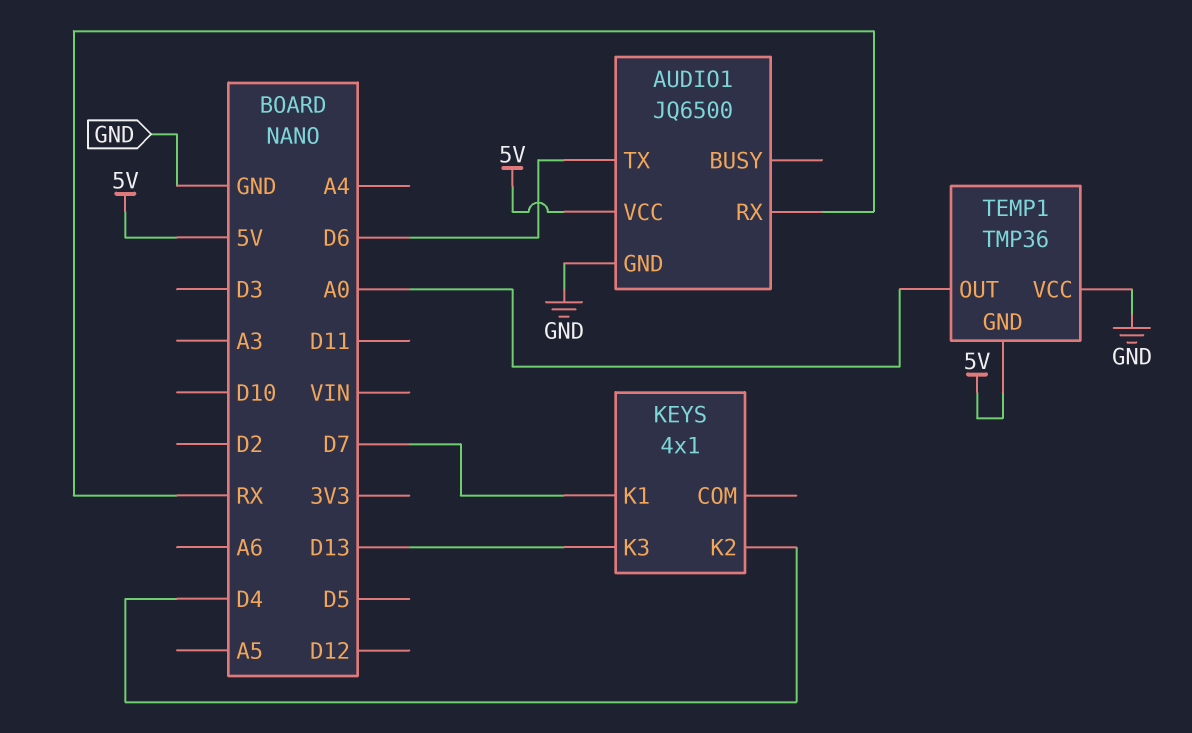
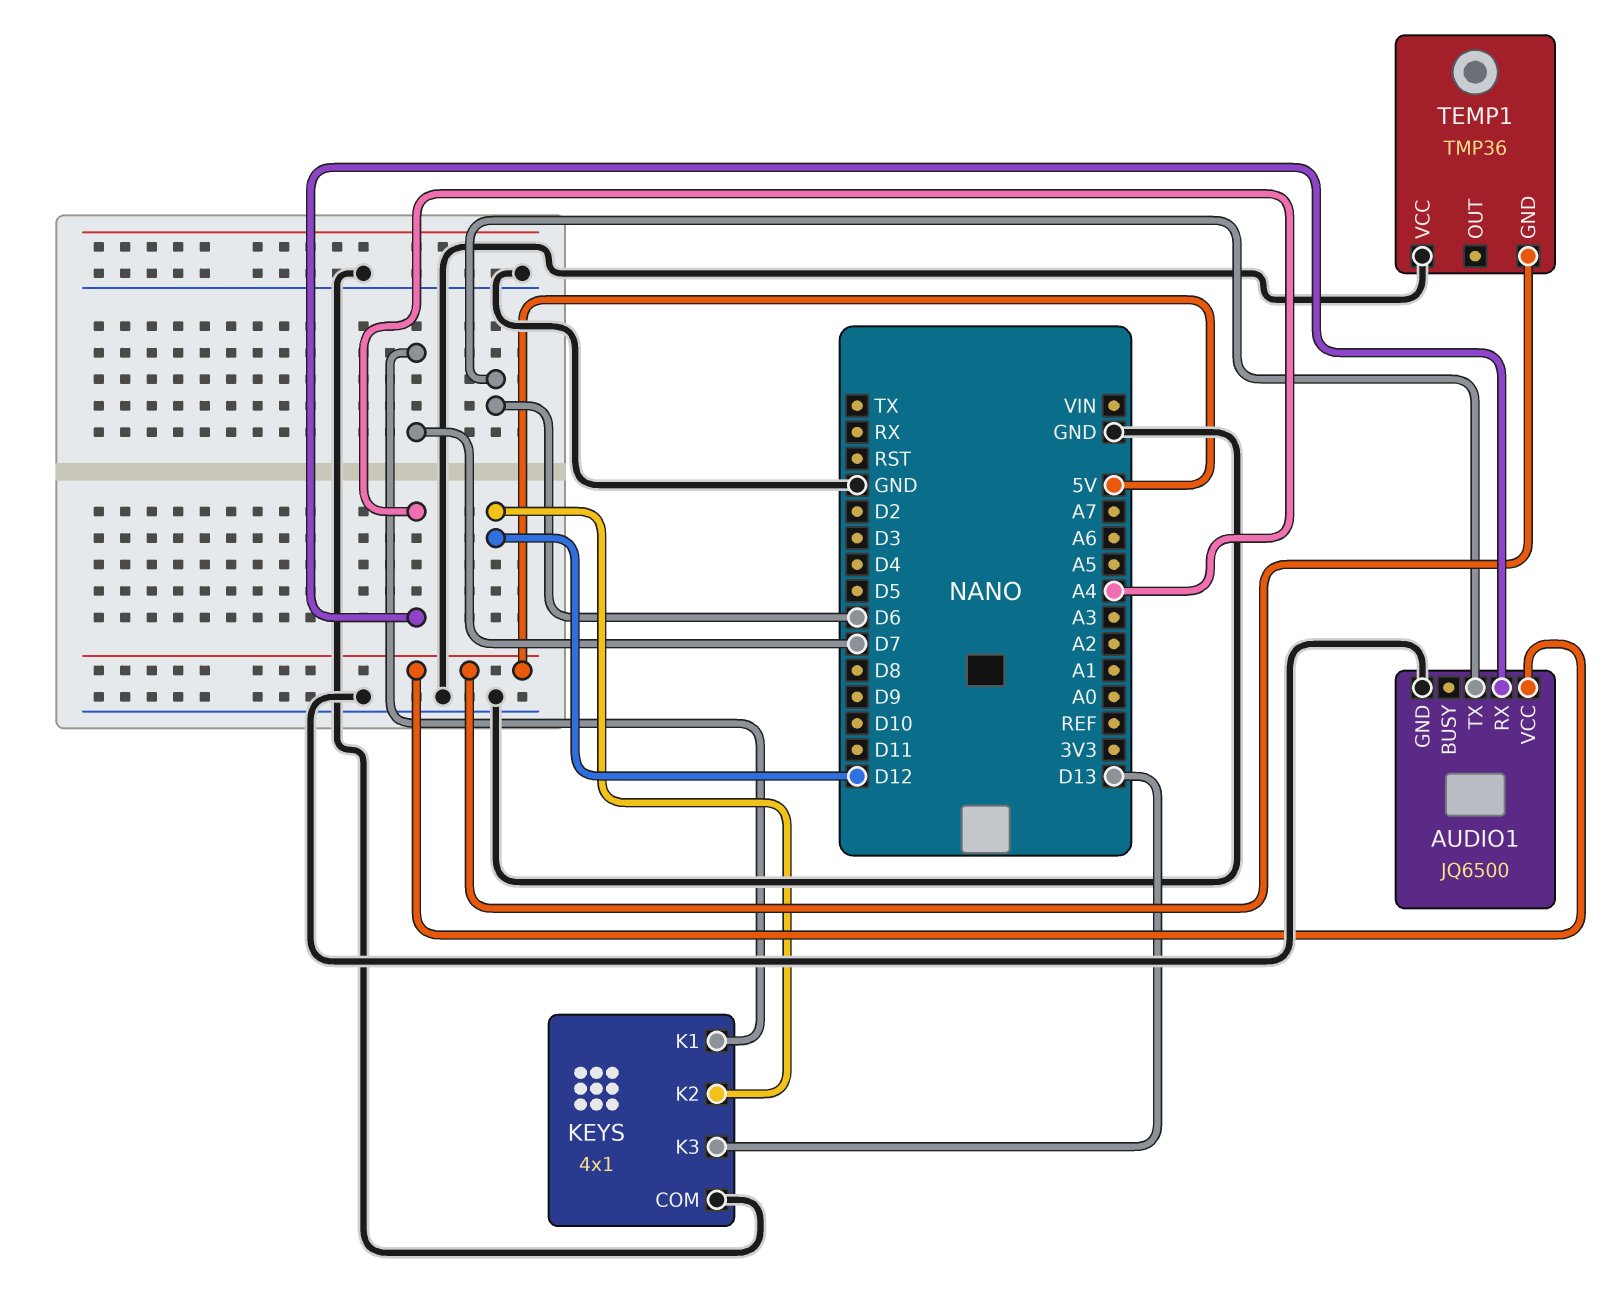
AUDIO1 pin RX: RX -> A4
KEYS pin COM: none -> GND
KEYS pin K2: D4 -> D12
TEMP1 pin OUT: A0 -> none

